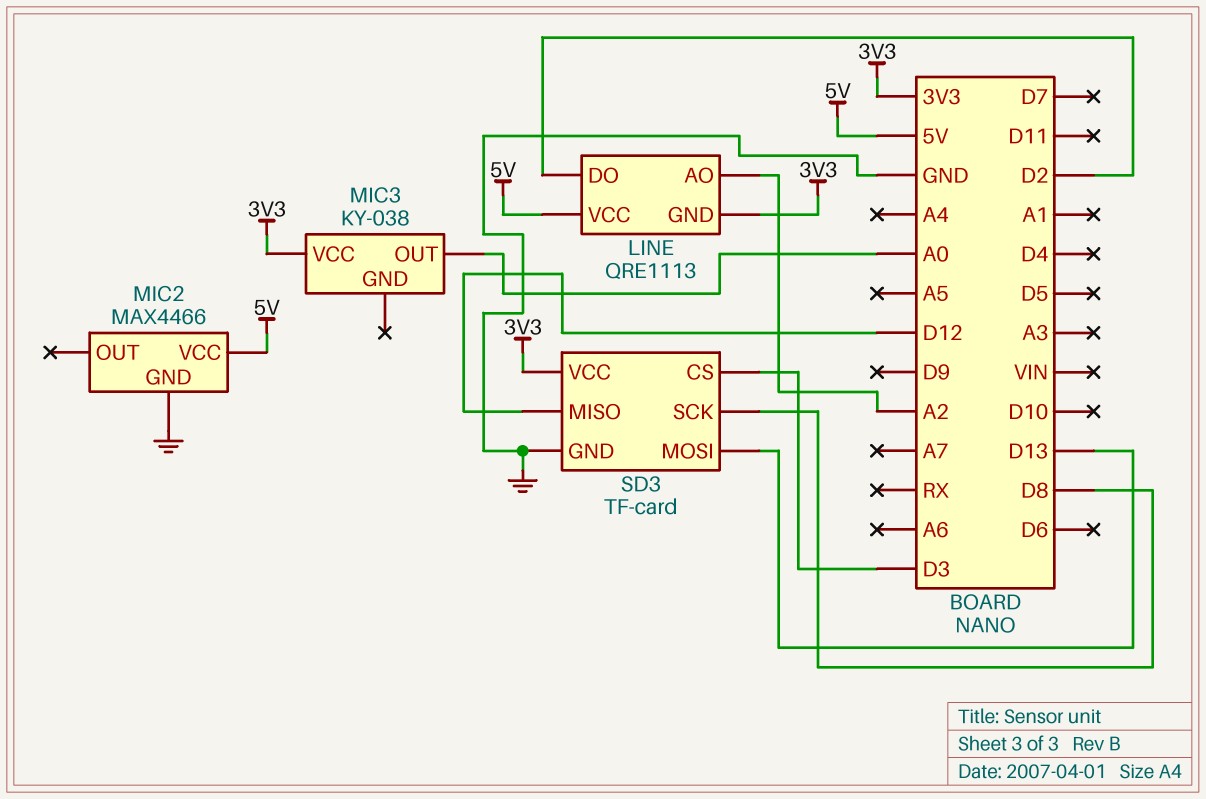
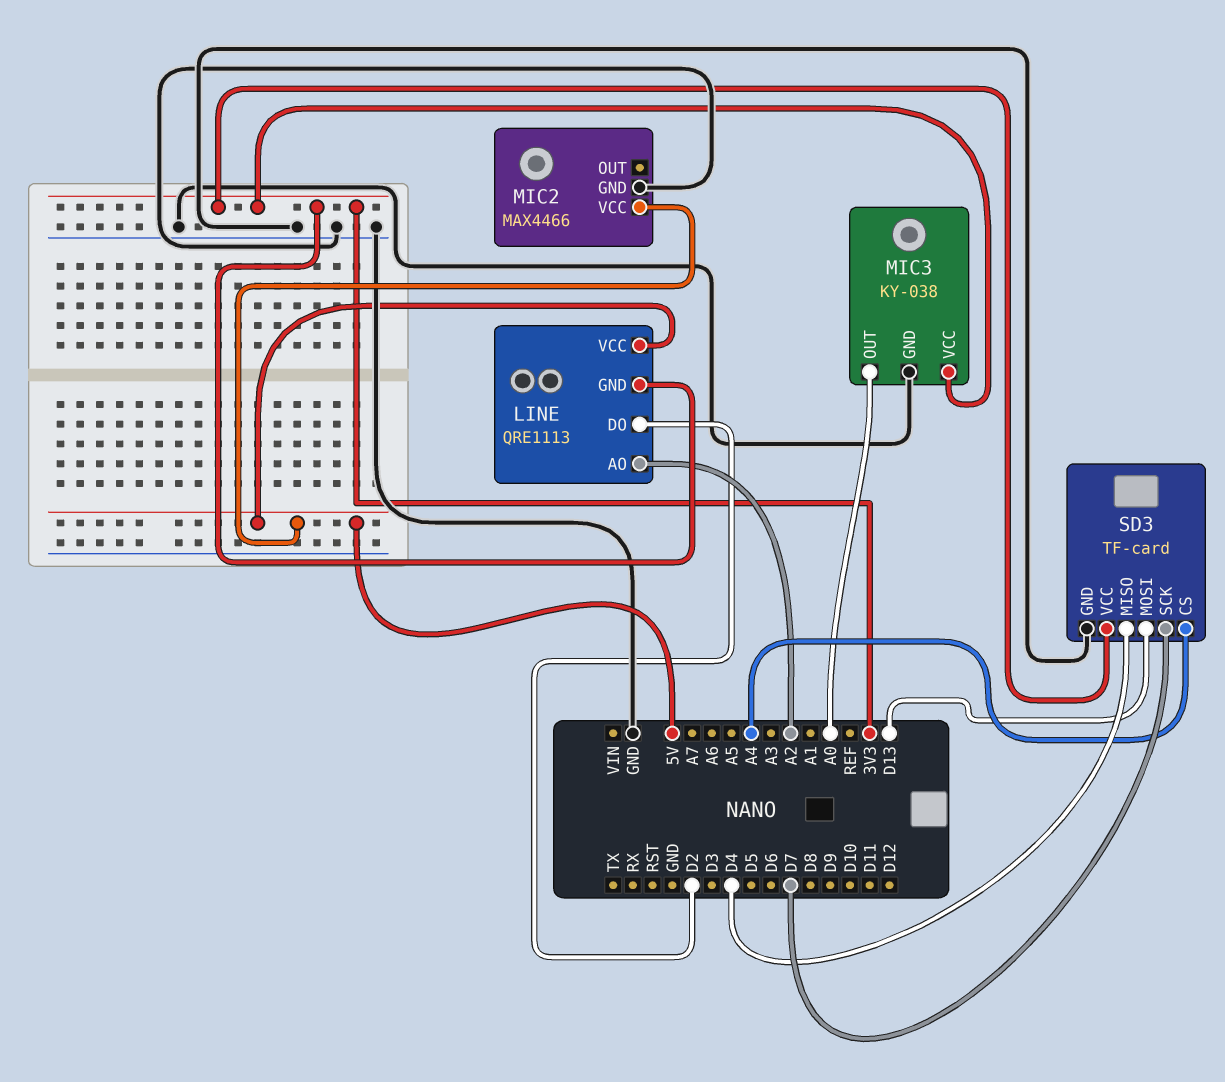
MIC3 pin GND: none -> GND
SD3 pin CS: D3 -> A4
SD3 pin MISO: D12 -> D4
SD3 pin SCK: D8 -> D7

